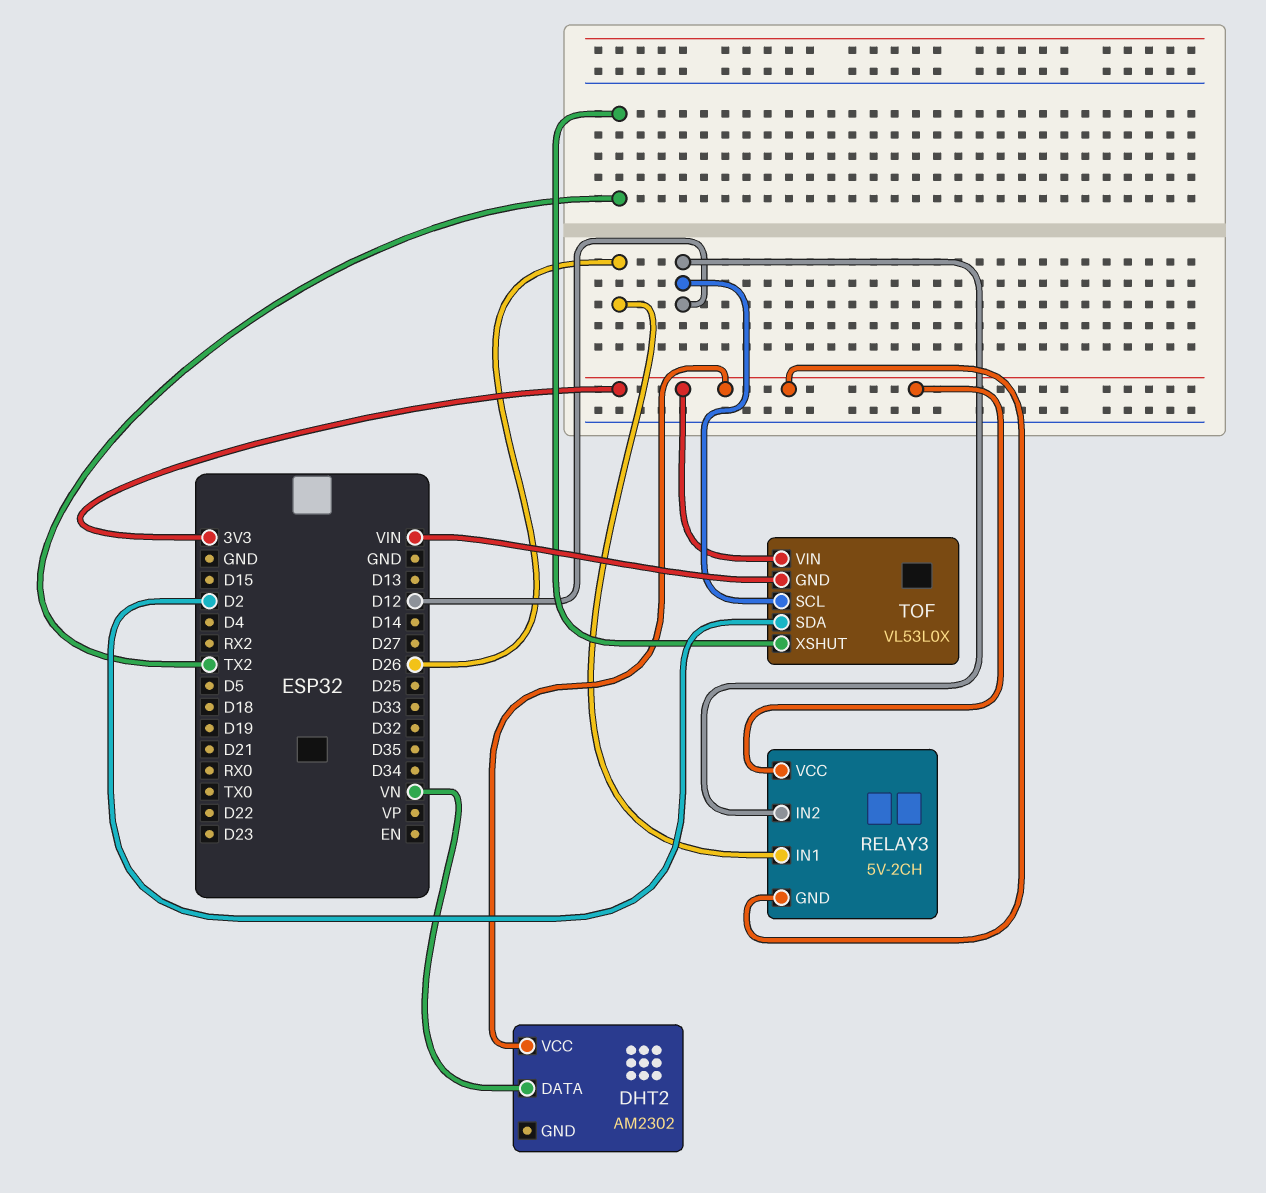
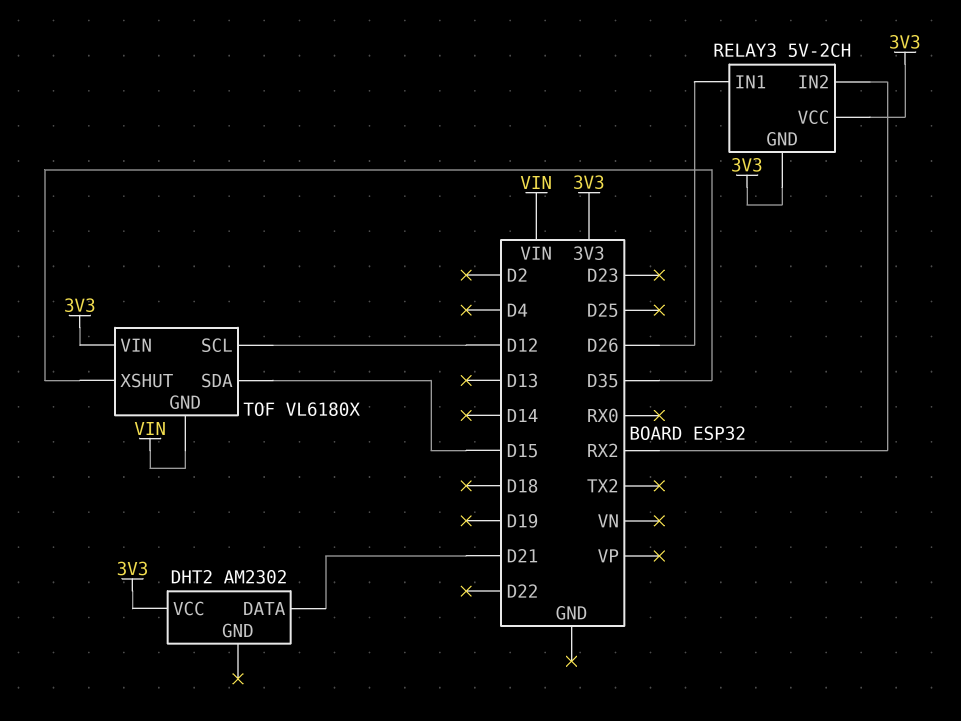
DHT2 pin DATA: VN -> D21
RELAY3 pin IN2: D12 -> RX2
TOF: VL53L0X -> VL6180X
TOF pin SDA: D2 -> D15
TOF pin XSHUT: TX2 -> D35

